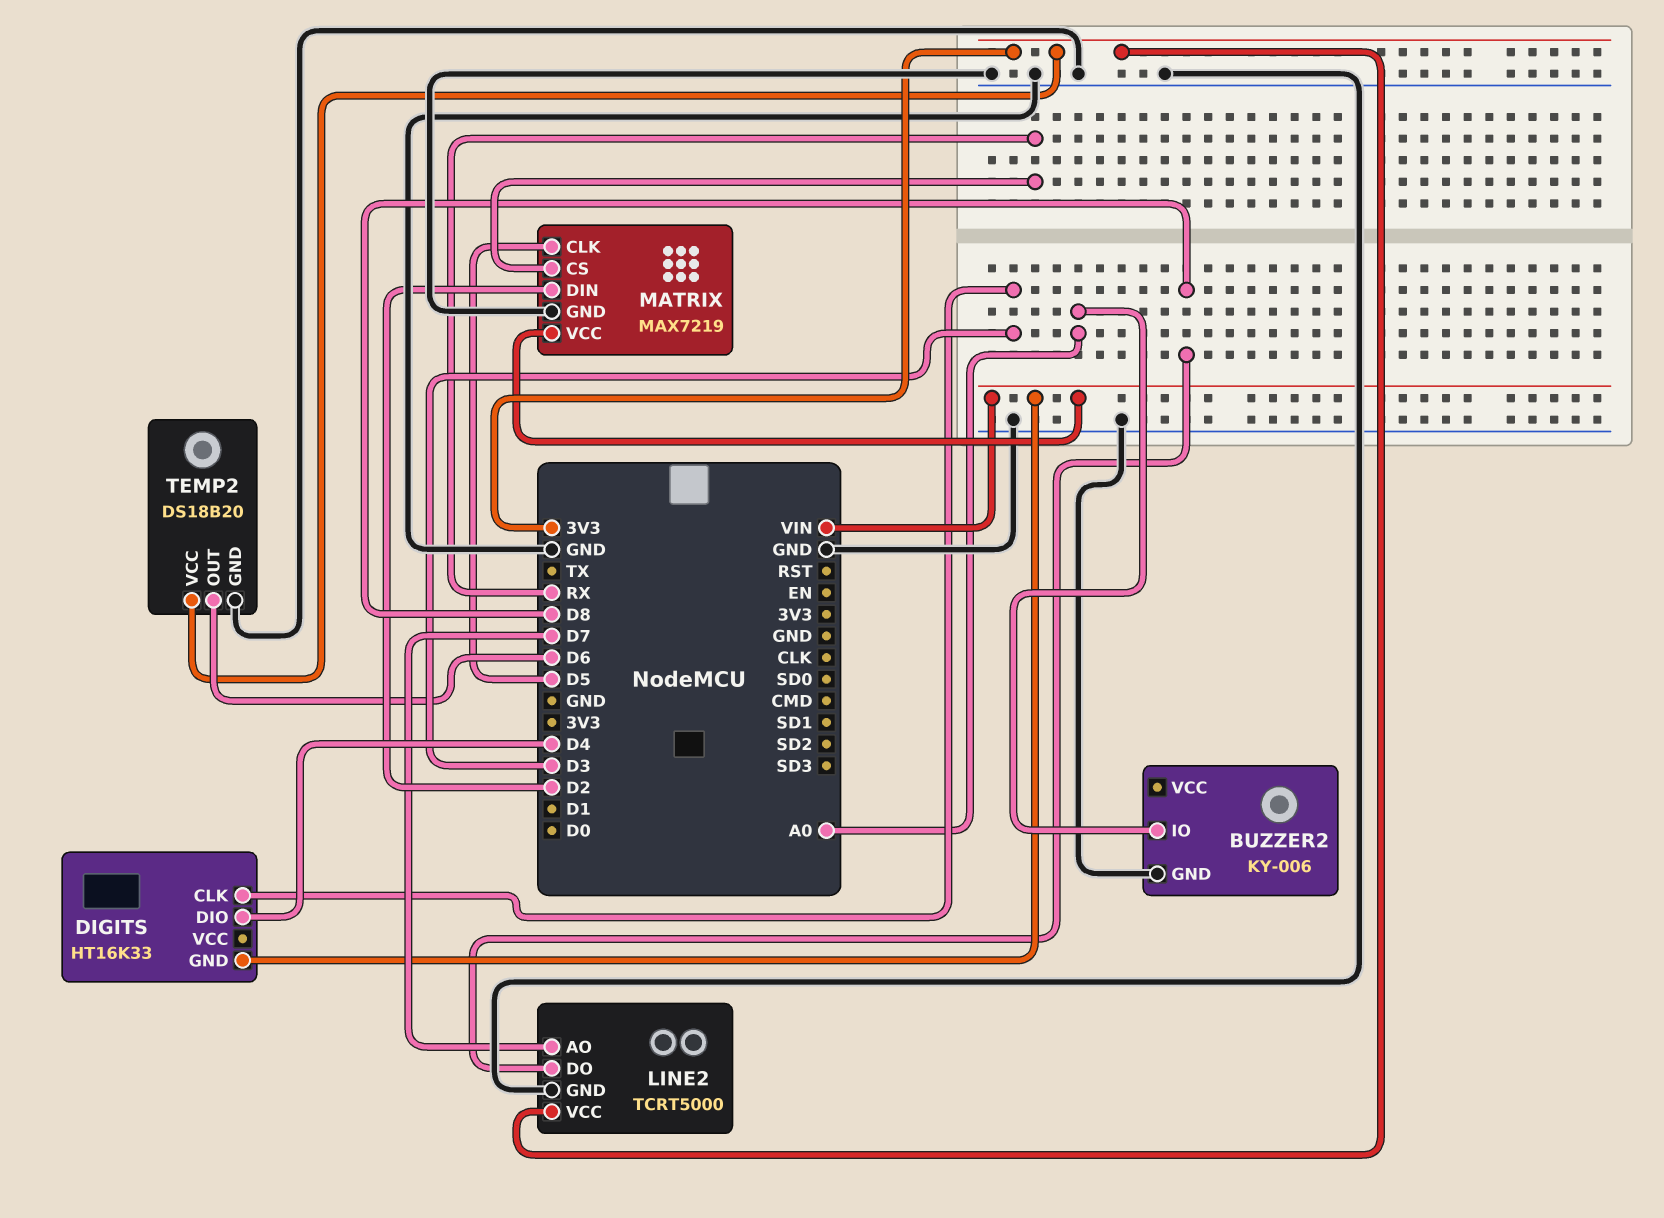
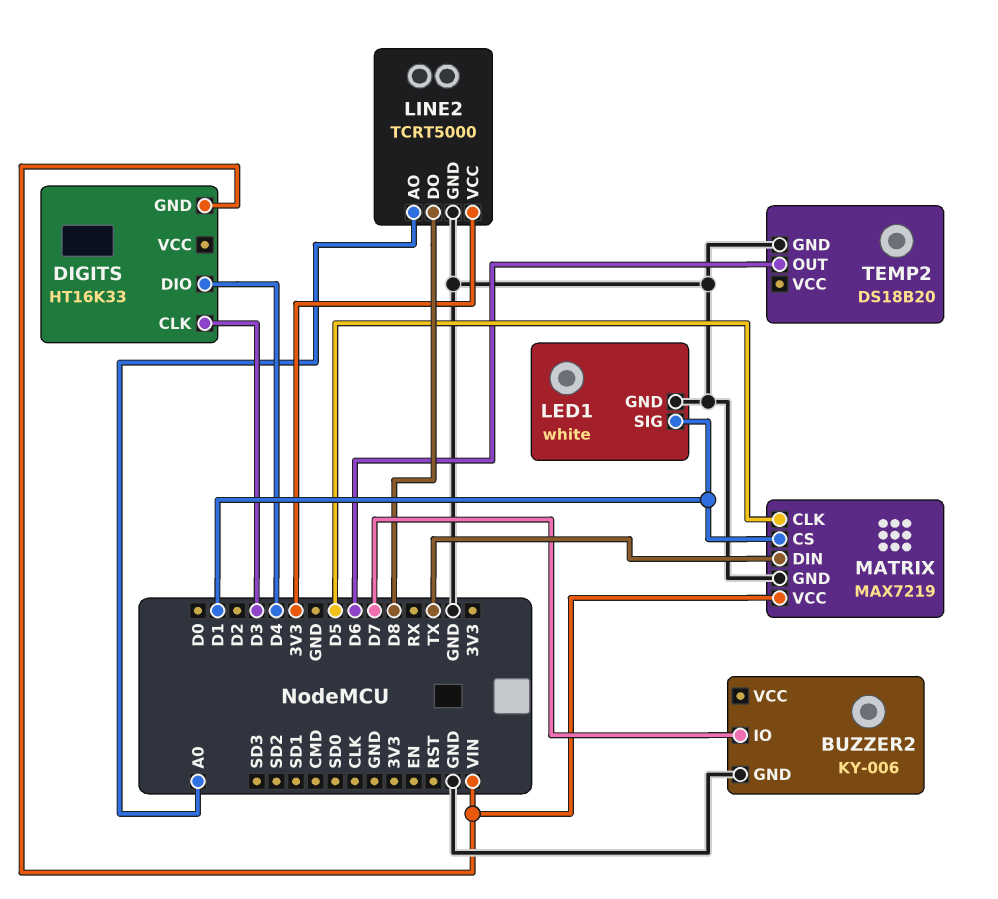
BUZZER2 pin IO: A0 -> D7
LED1: none -> white
LED1 pin GND: none -> GND
LED1 pin SIG: none -> D1
LINE2 pin AO: D7 -> A0
MATRIX pin CS: RX -> D1
MATRIX pin DIN: D2 -> TX
TEMP2 pin VCC: 3V3 -> none

